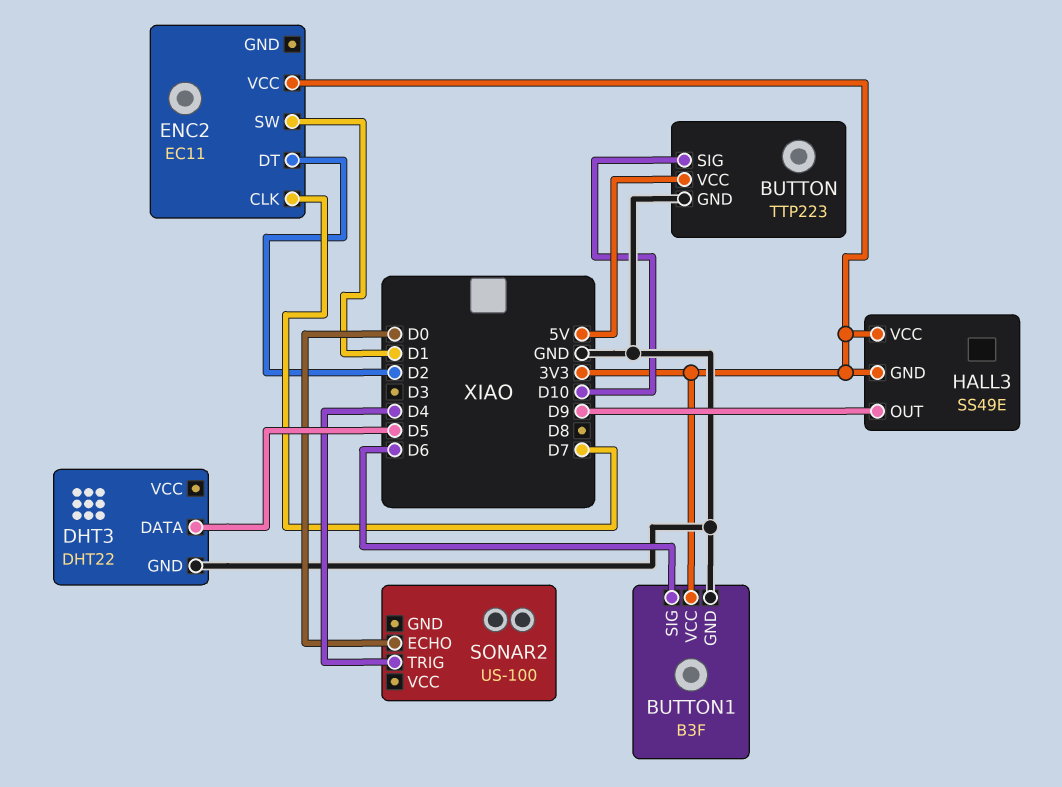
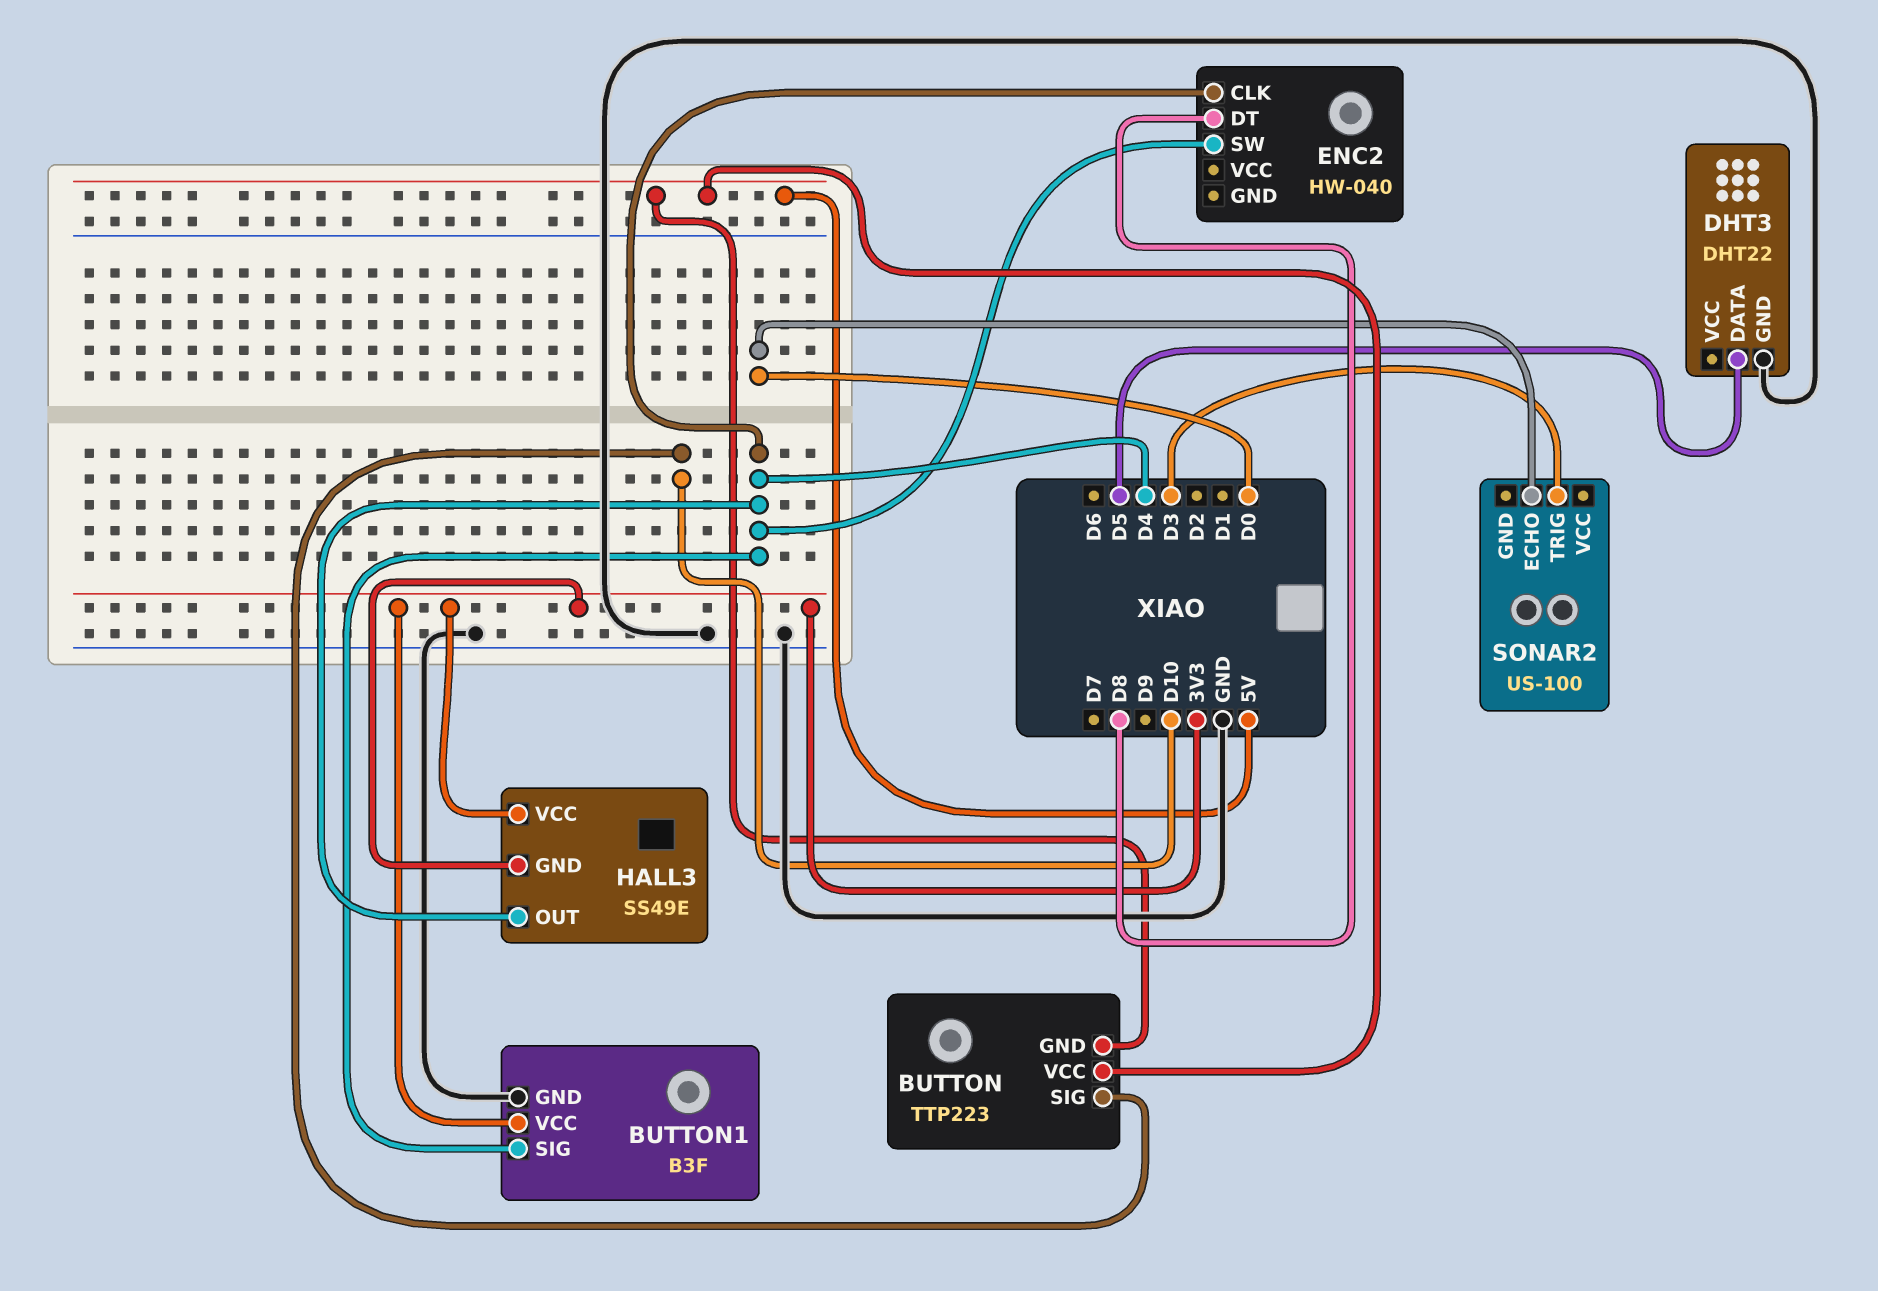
BUTTON pin GND: GND -> 5V
BUTTON1 pin SIG: D6 -> D4
ENC2: EC11 -> HW-040
ENC2 pin CLK: D7 -> D4
ENC2 pin DT: D2 -> D8
ENC2 pin SW: D1 -> D4
ENC2 pin VCC: 3V3 -> none
HALL3 pin OUT: D9 -> D4
SONAR2 pin TRIG: D4 -> D3

